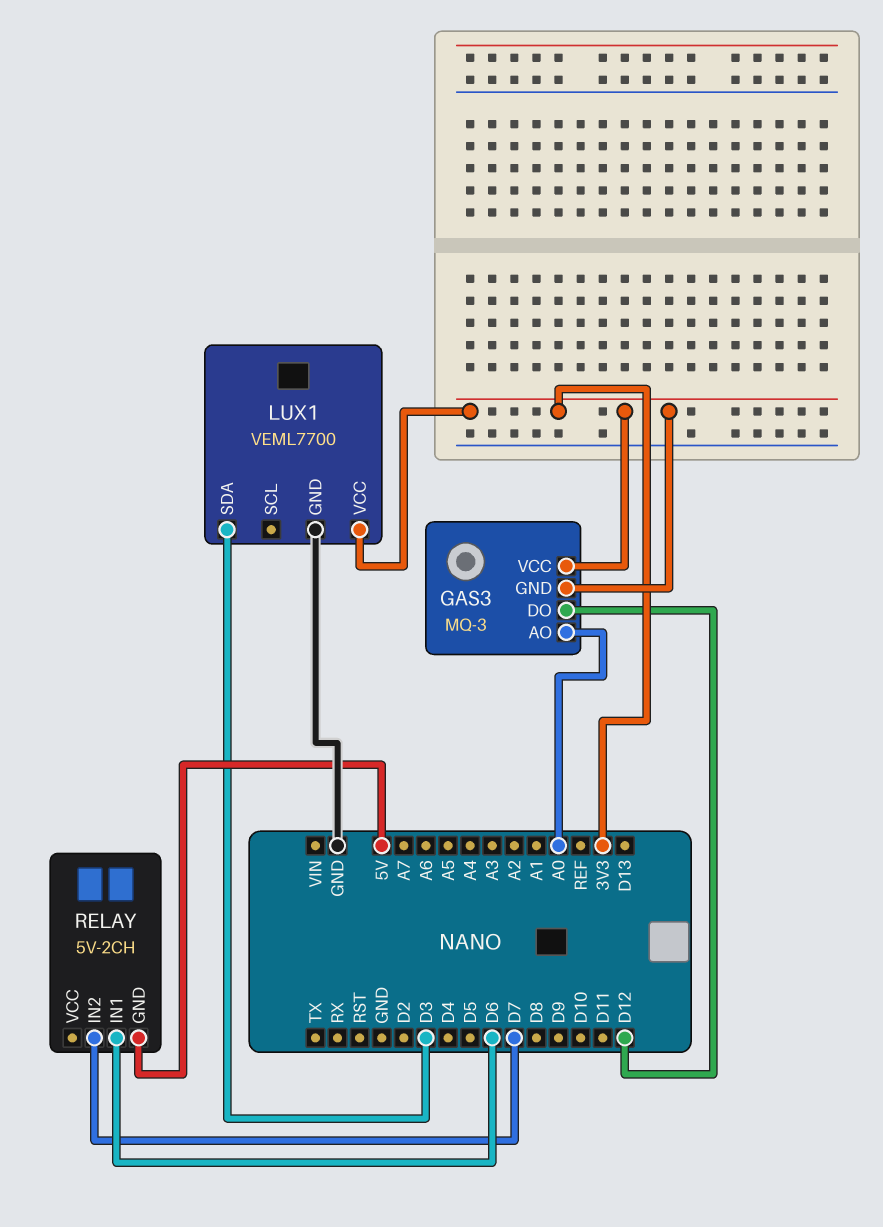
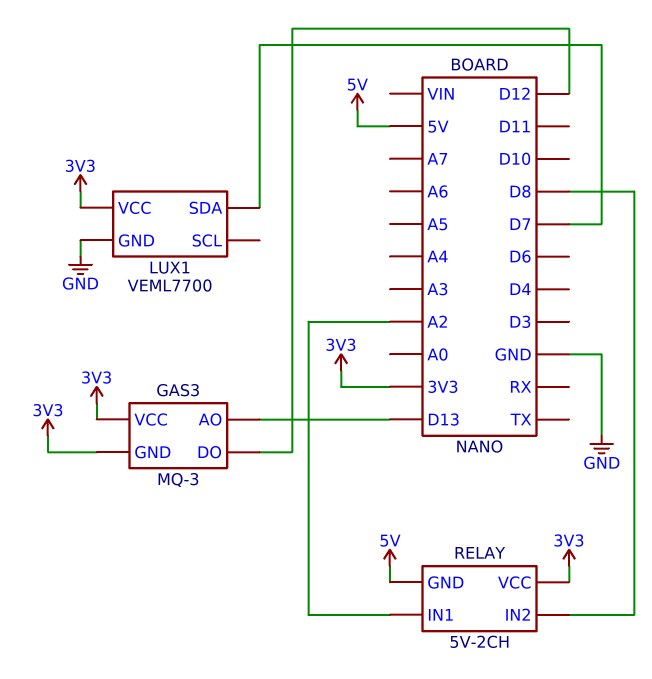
GAS3 pin AO: A0 -> D13
LUX1 pin SDA: D3 -> D7
RELAY pin IN1: D6 -> A2
RELAY pin IN2: D7 -> D8
RELAY pin VCC: none -> 3V3

